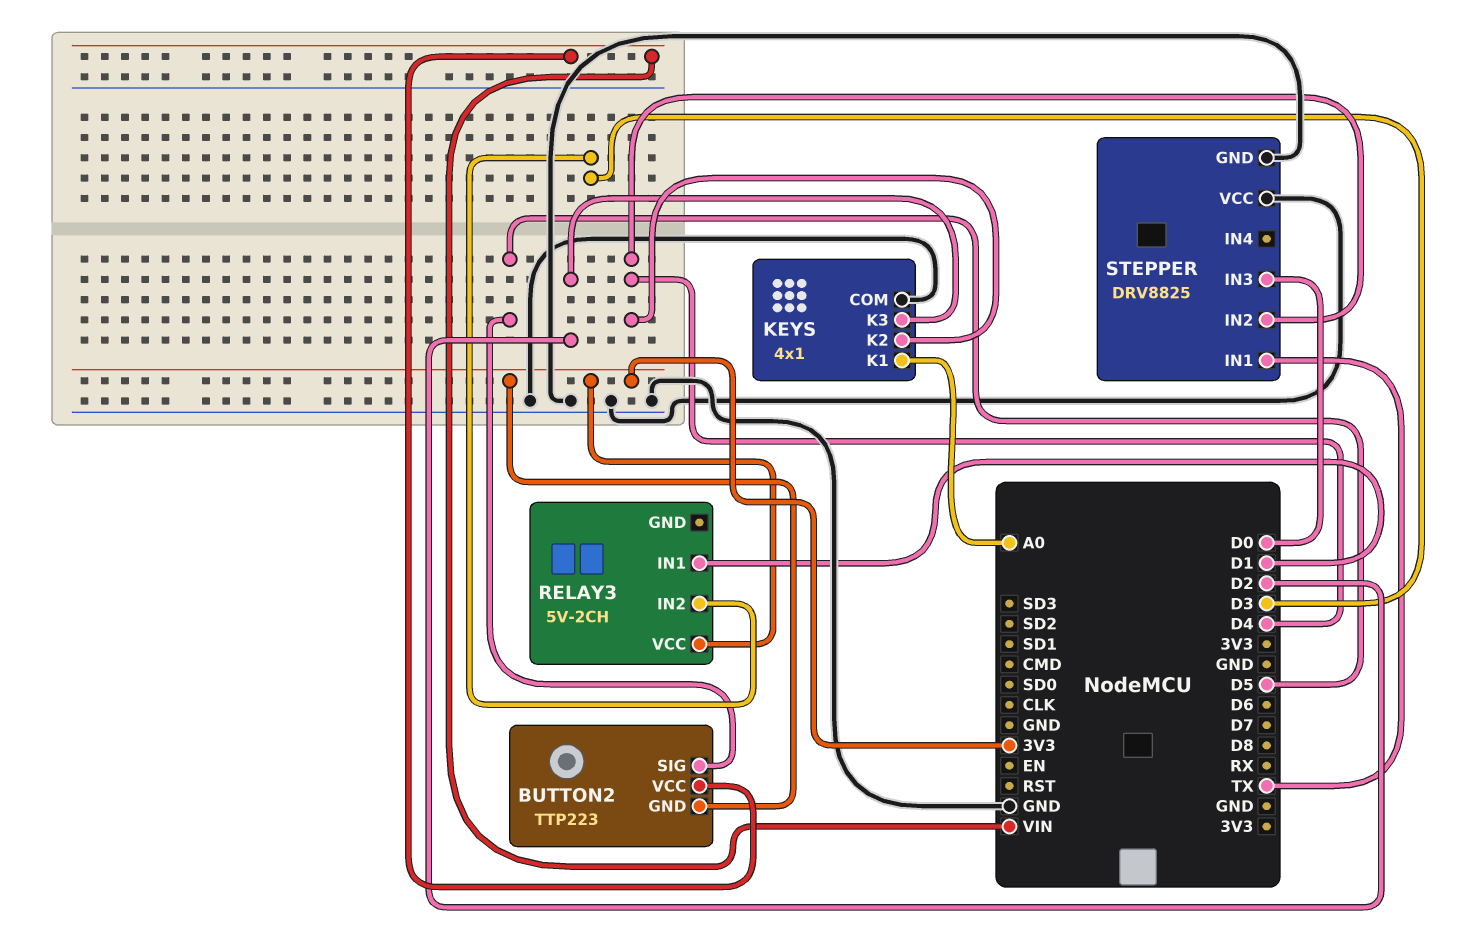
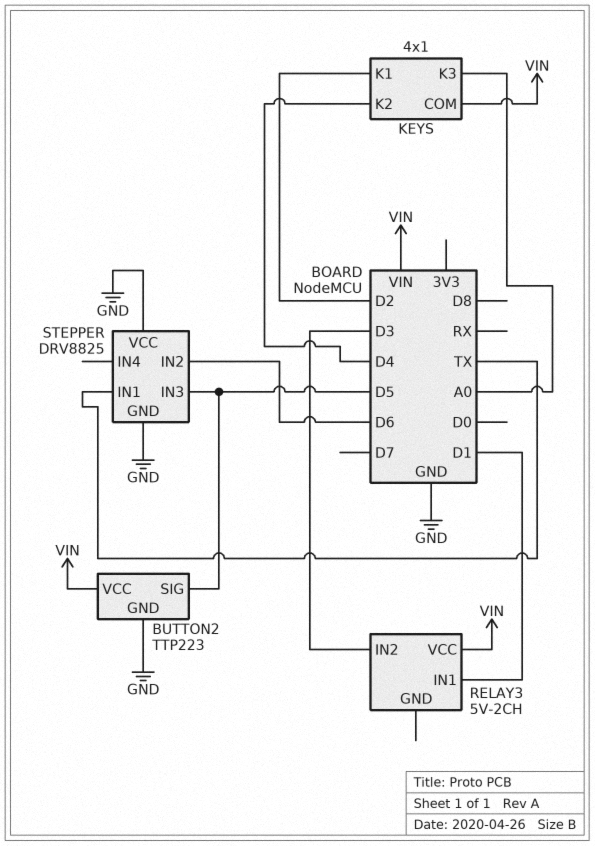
BUTTON2 pin GND: 3V3 -> GND
KEYS pin COM: GND -> VIN
KEYS pin K1: A0 -> D2
KEYS pin K3: D2 -> A0
RELAY3 pin VCC: 3V3 -> VIN
STEPPER pin IN2: D4 -> D6
STEPPER pin IN3: D0 -> D5

